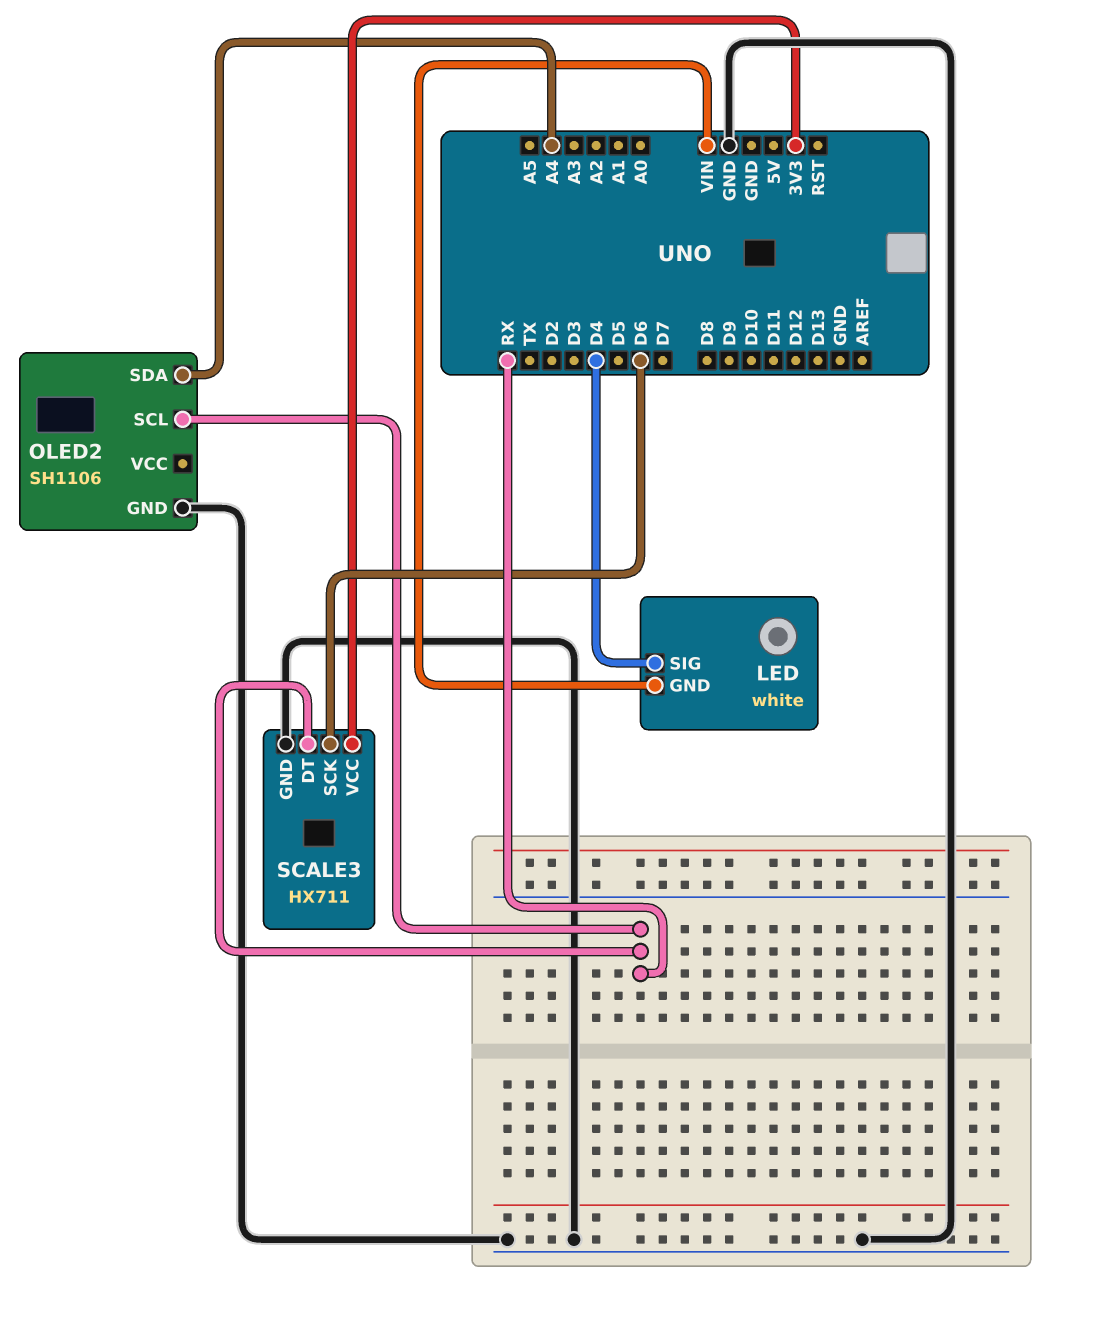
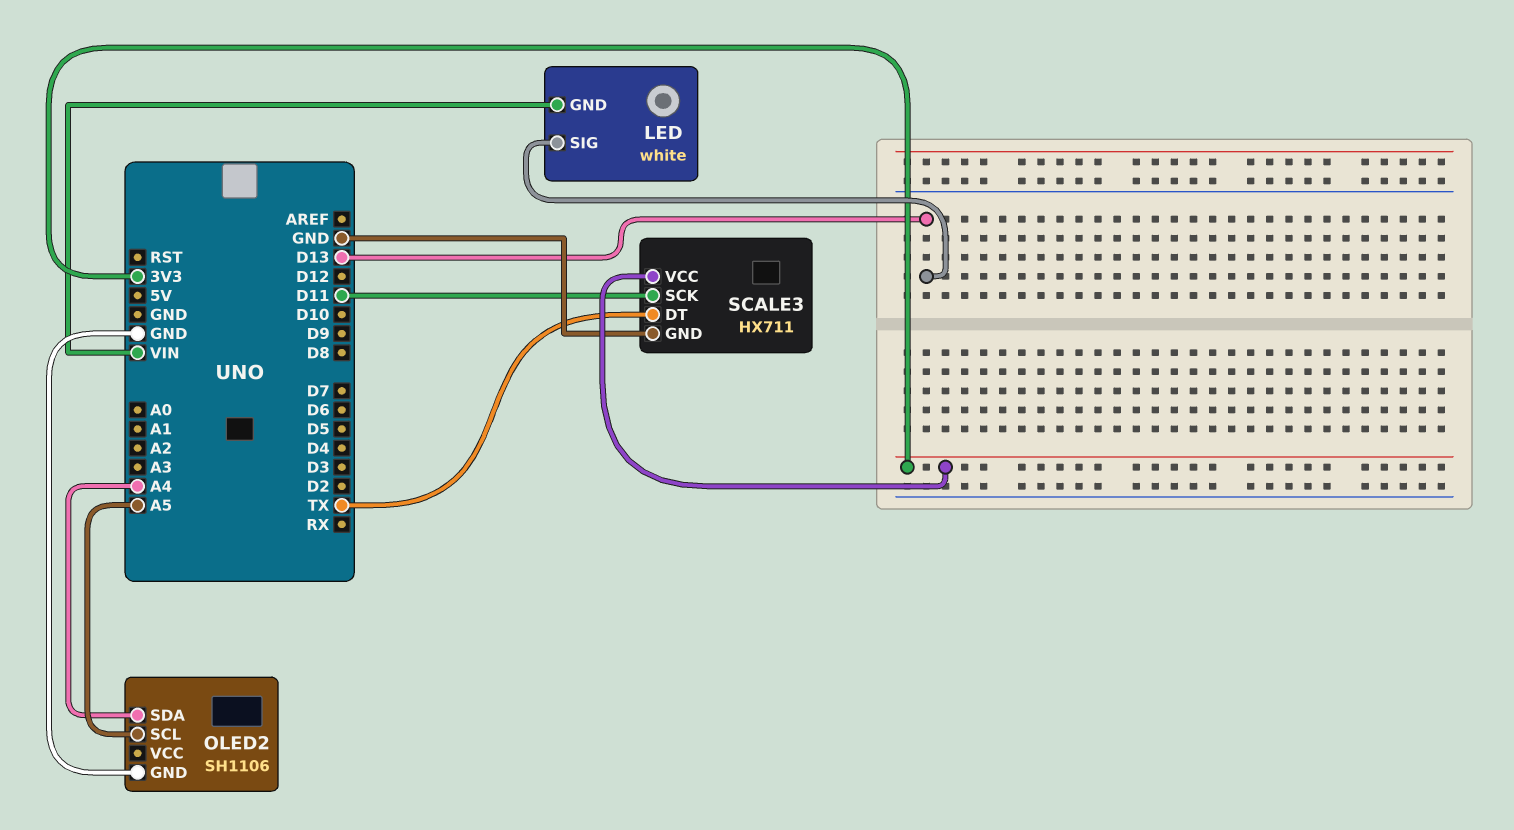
LED pin SIG: D4 -> D13
OLED2 pin SCL: RX -> A5
SCALE3 pin DT: RX -> TX
SCALE3 pin SCK: D6 -> D11

